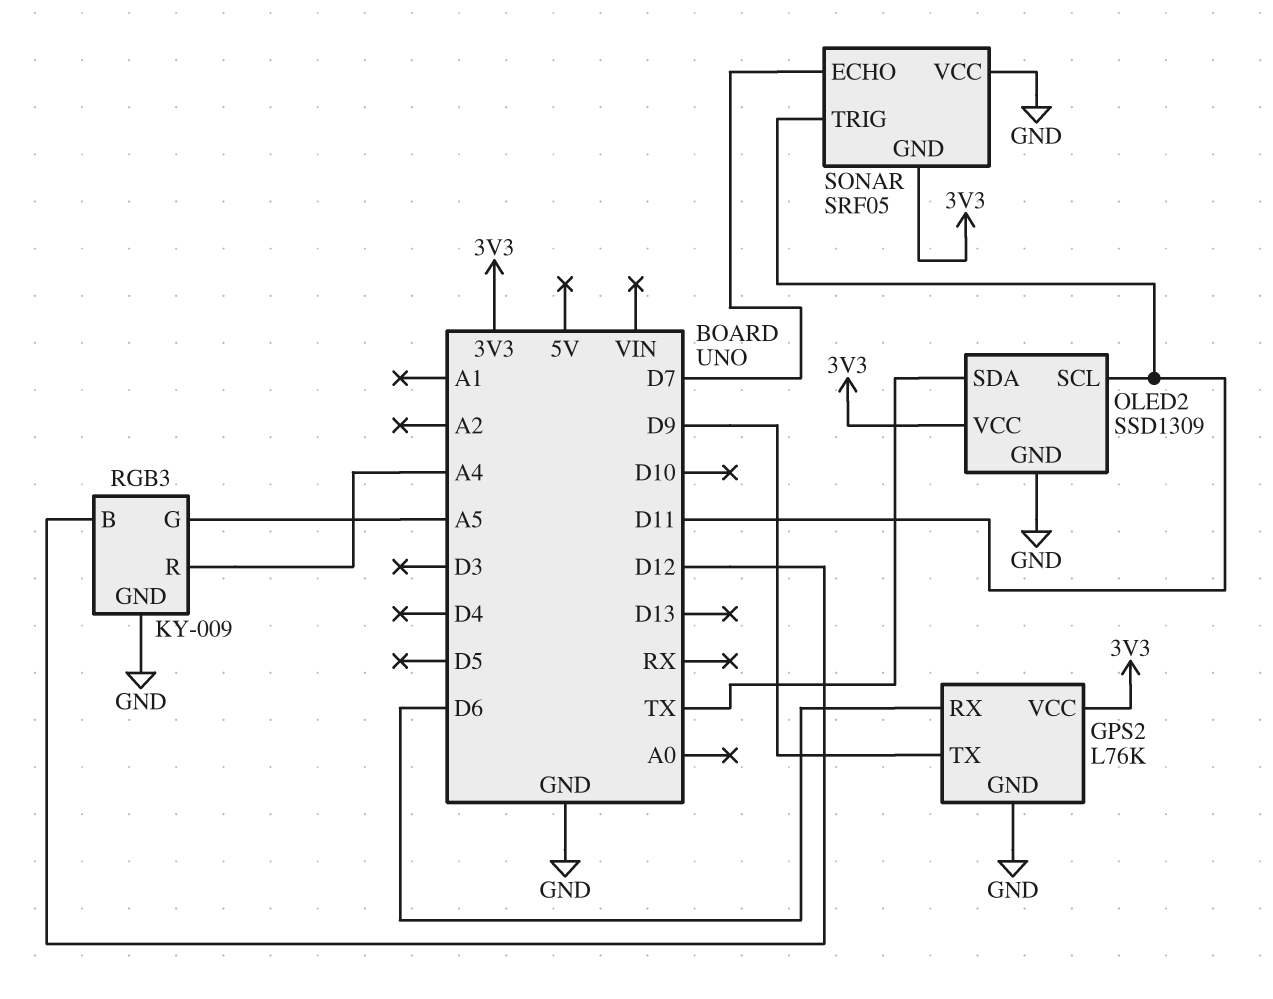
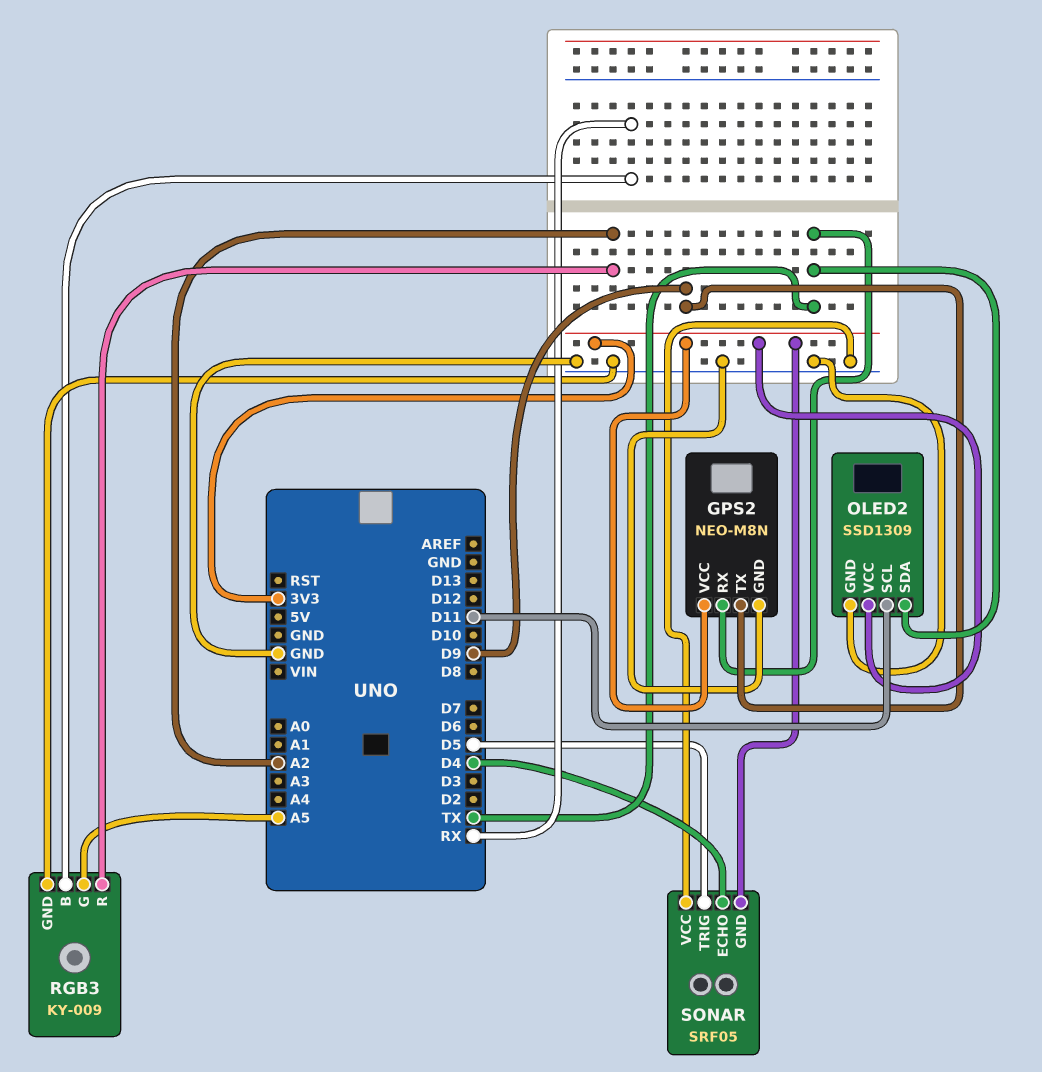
GPS2: L76K -> NEO-M8N
GPS2 pin RX: D6 -> TX
RGB3 pin B: D12 -> RX
RGB3 pin R: A4 -> A2
SONAR pin ECHO: D7 -> D4
SONAR pin TRIG: D11 -> D5

